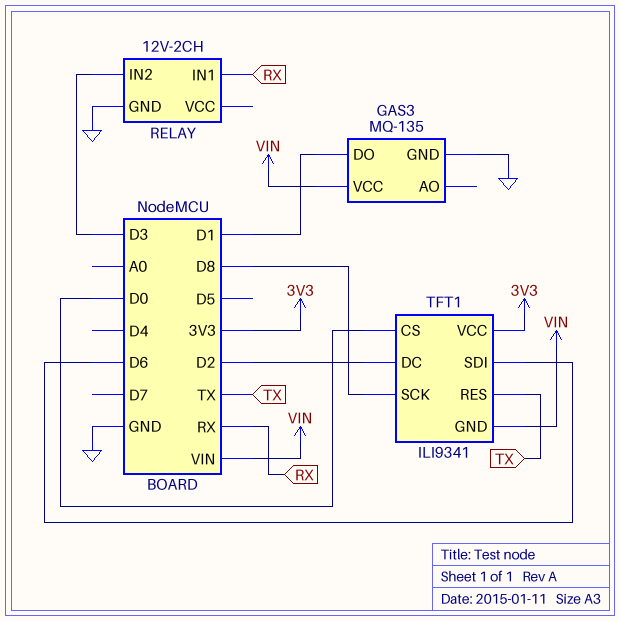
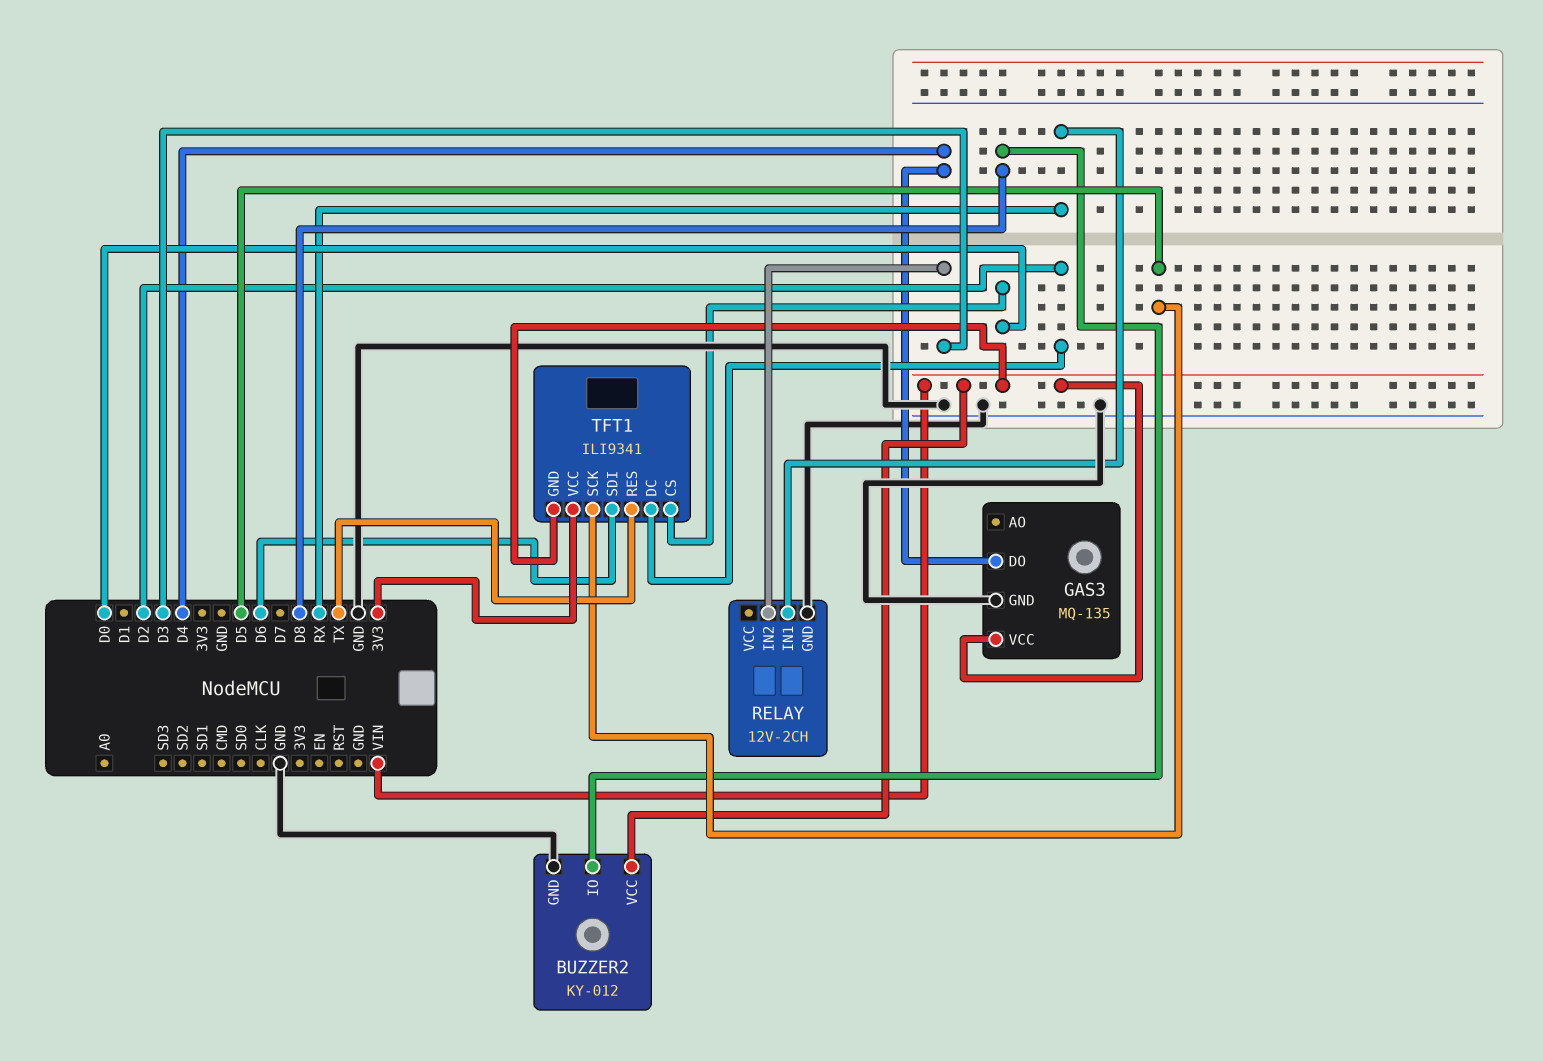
BUZZER2: none -> KY-012
BUZZER2 pin GND: none -> GND
BUZZER2 pin IO: none -> D8
BUZZER2 pin VCC: none -> VIN
GAS3 pin DO: D1 -> D4
TFT1 pin SCK: D8 -> D5

